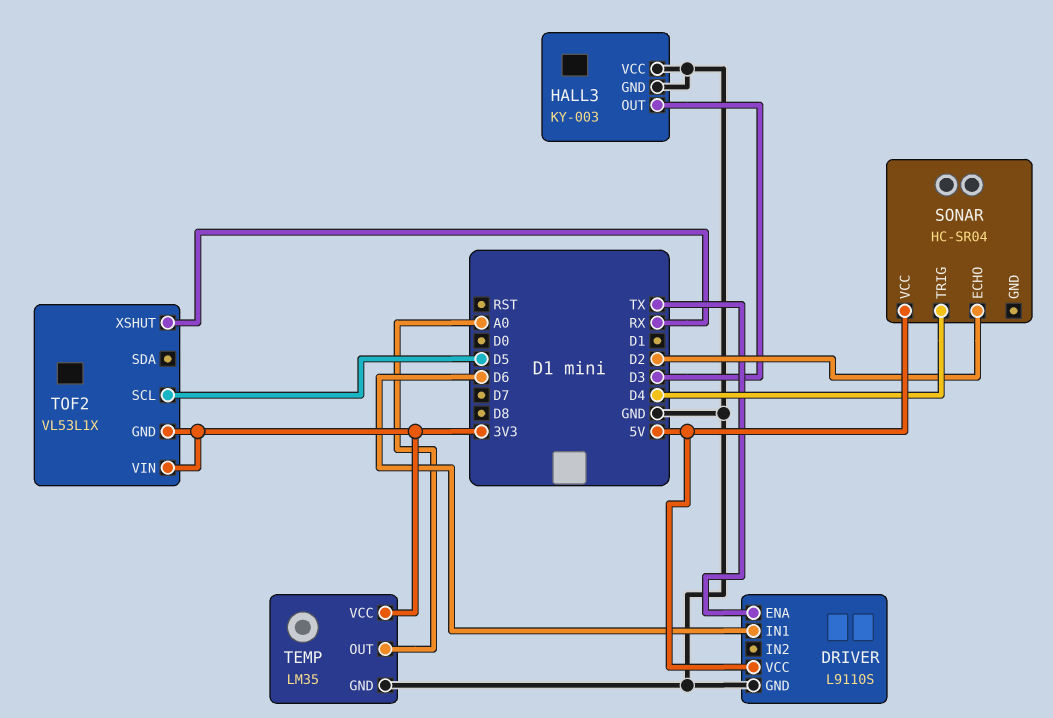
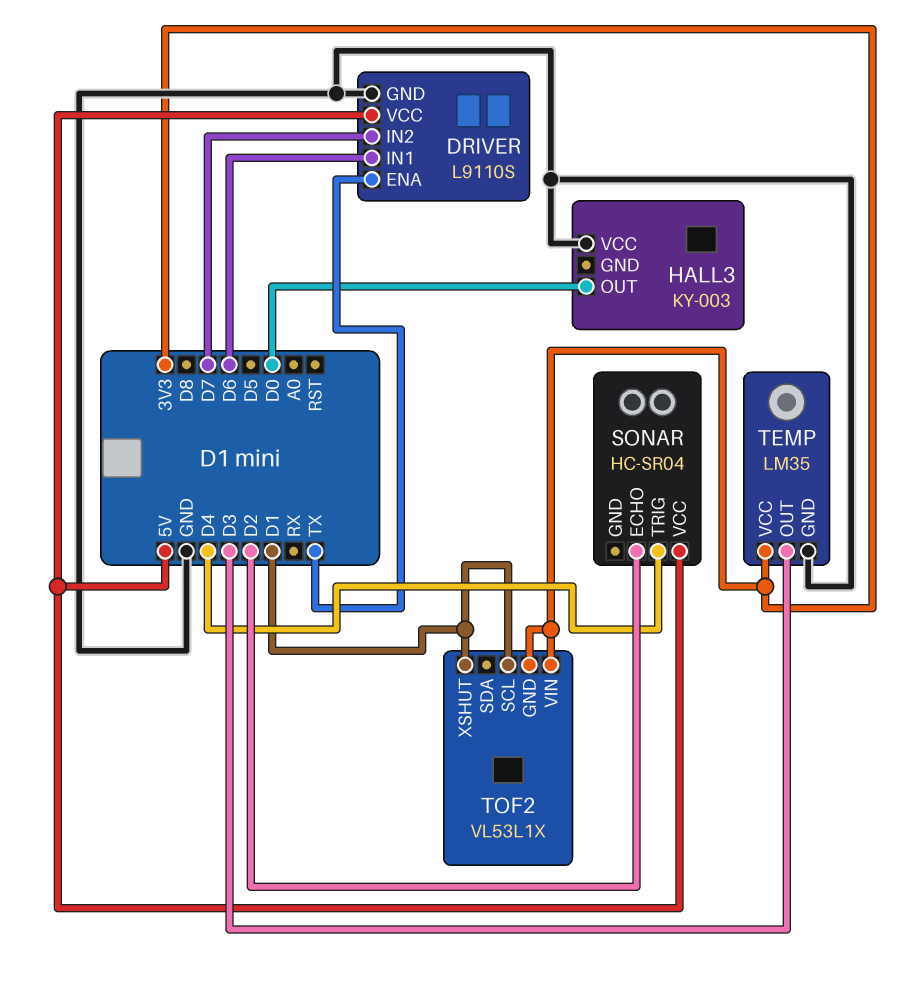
DRIVER pin IN2: none -> D7
HALL3 pin GND: GND -> none
HALL3 pin OUT: D3 -> D0
TEMP pin OUT: A0 -> D3
TOF2 pin SCL: D5 -> D1
TOF2 pin XSHUT: RX -> D1

